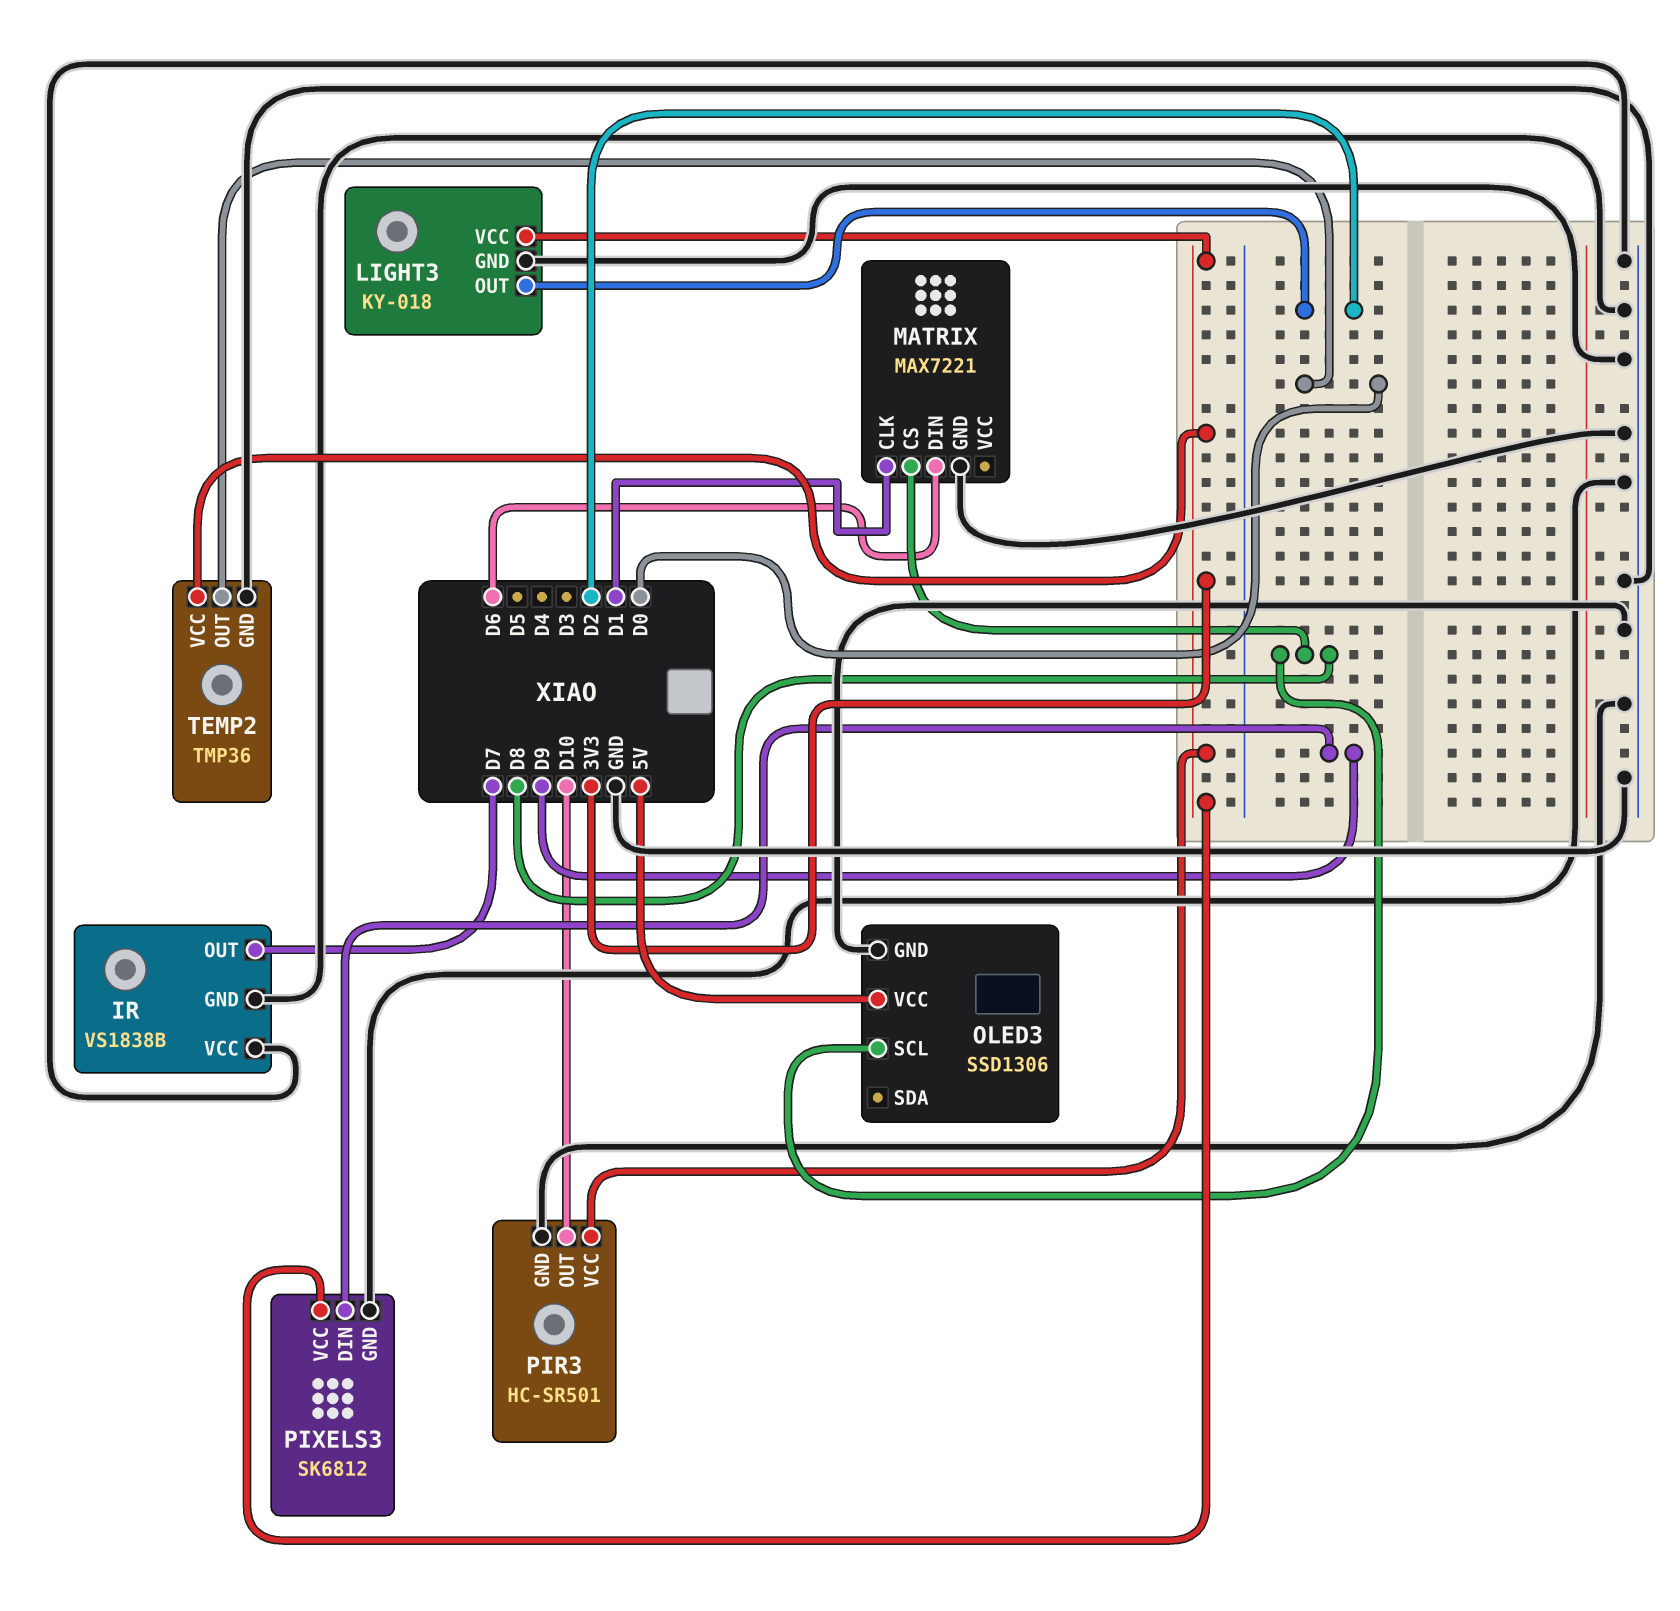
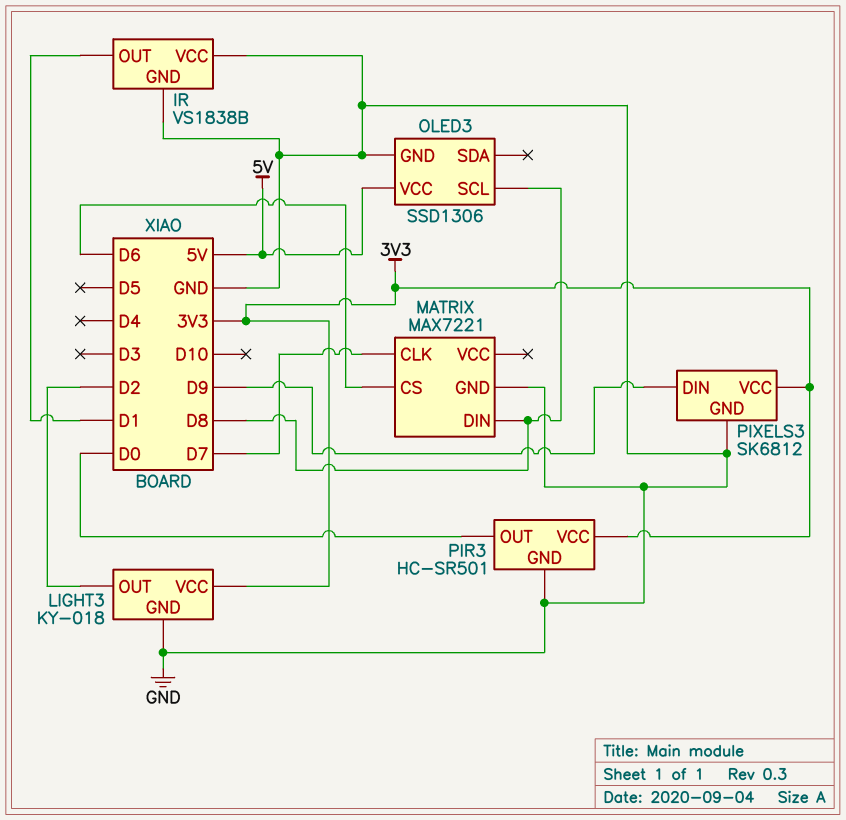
IR pin OUT: D7 -> D1
MATRIX pin CLK: D1 -> D7
MATRIX pin CS: D8 -> D6
MATRIX pin DIN: D6 -> D8
PIR3 pin OUT: D10 -> D0
TEMP2: TMP36 -> none
TEMP2 pin GND: GND -> none
TEMP2 pin OUT: D0 -> none
TEMP2 pin VCC: 3V3 -> none

